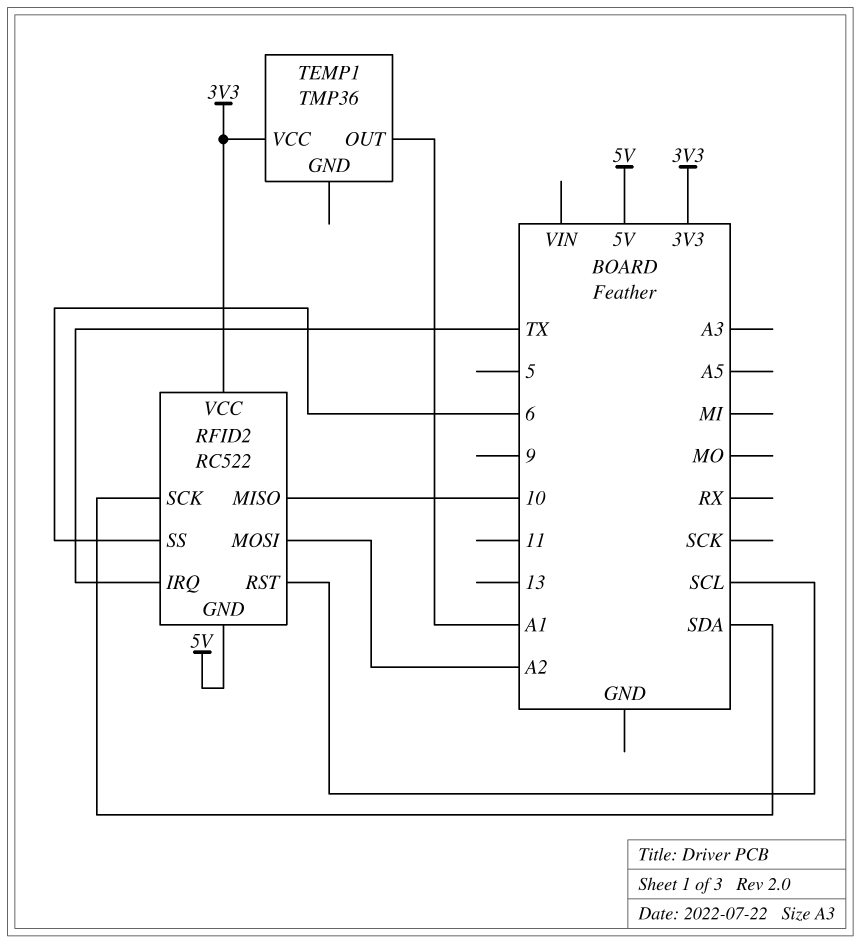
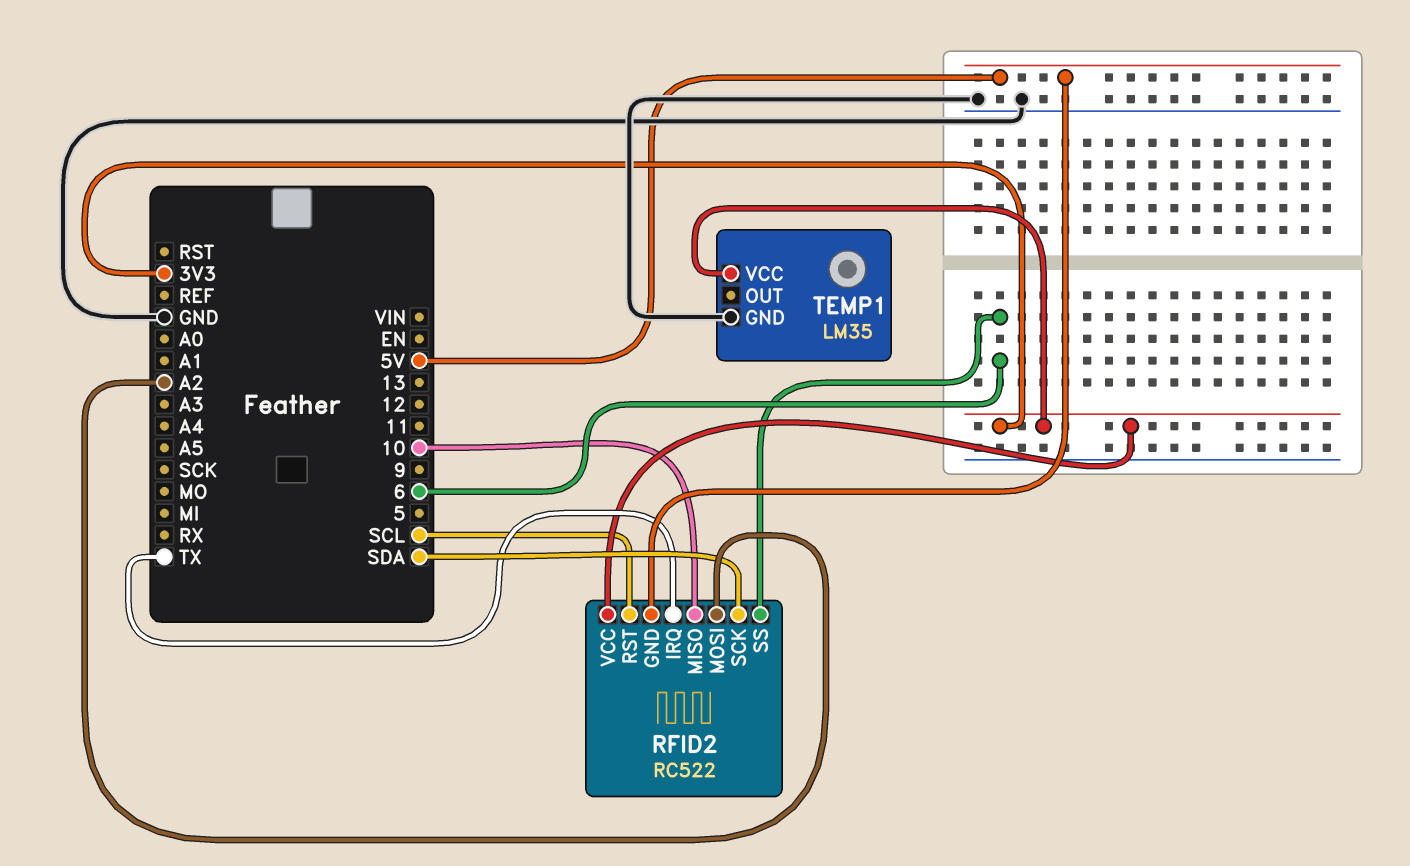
TEMP1: TMP36 -> LM35
TEMP1 pin GND: none -> GND
TEMP1 pin OUT: A1 -> none

